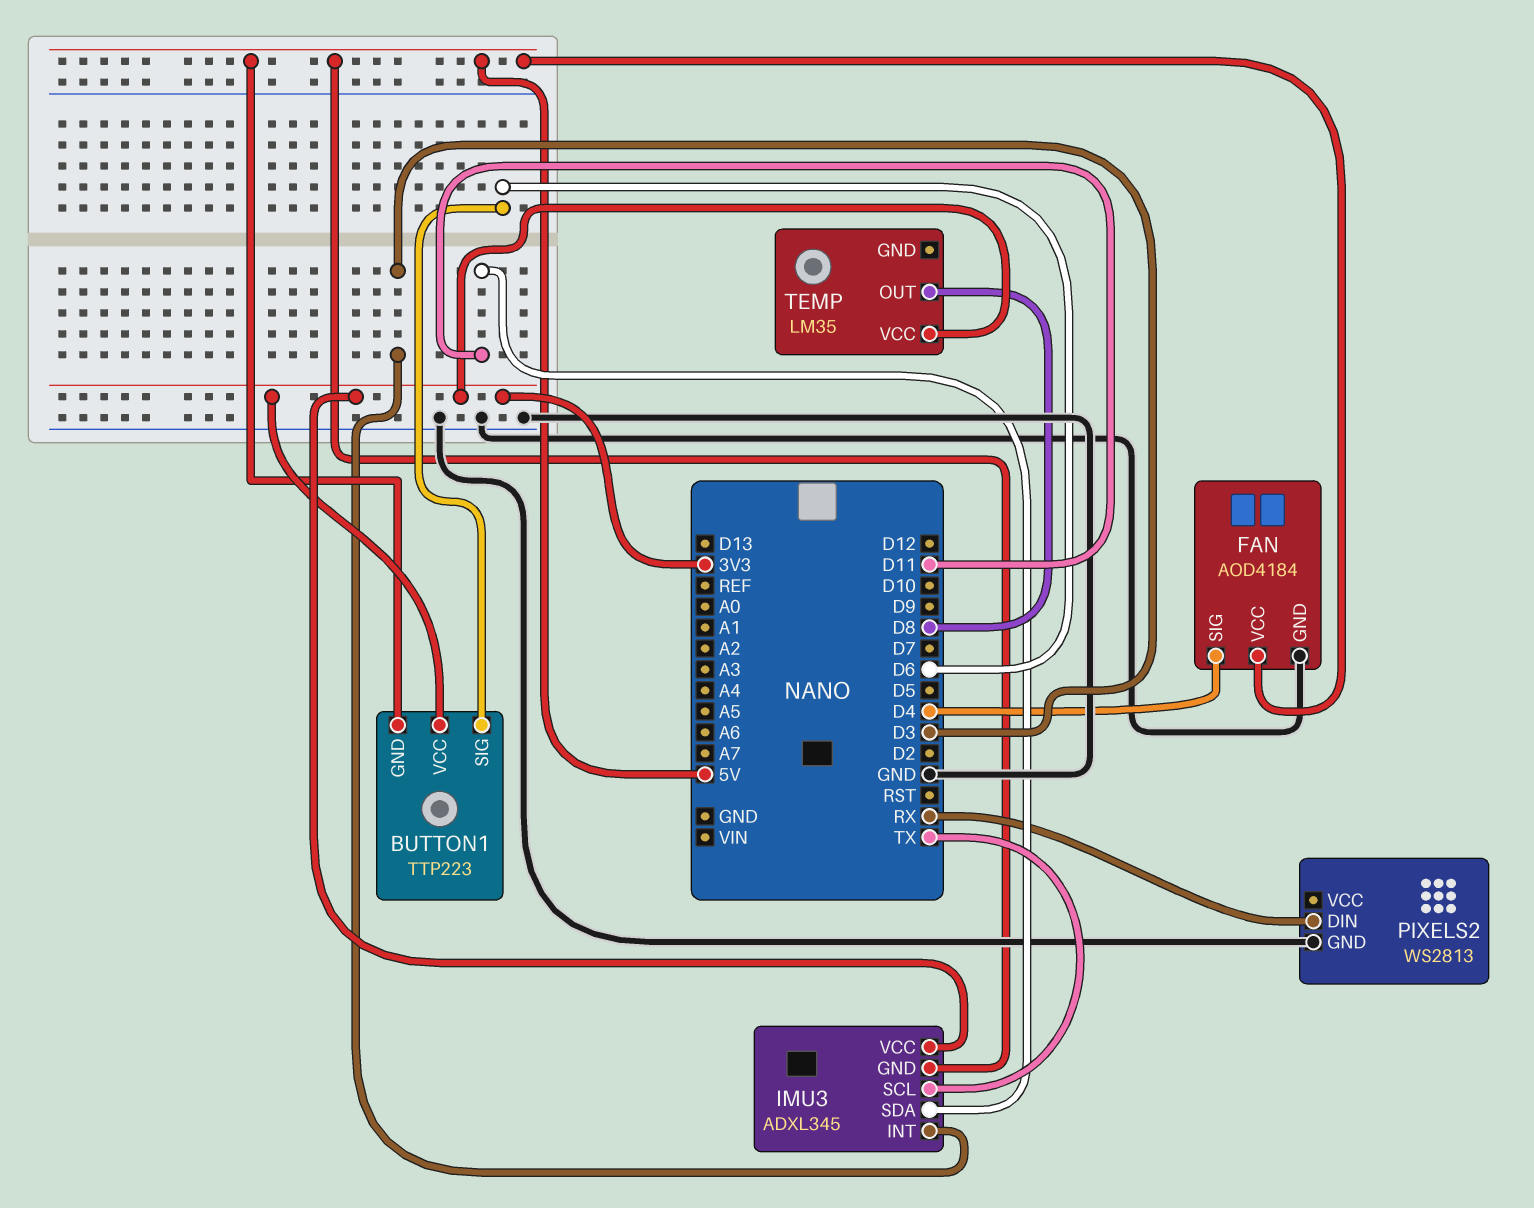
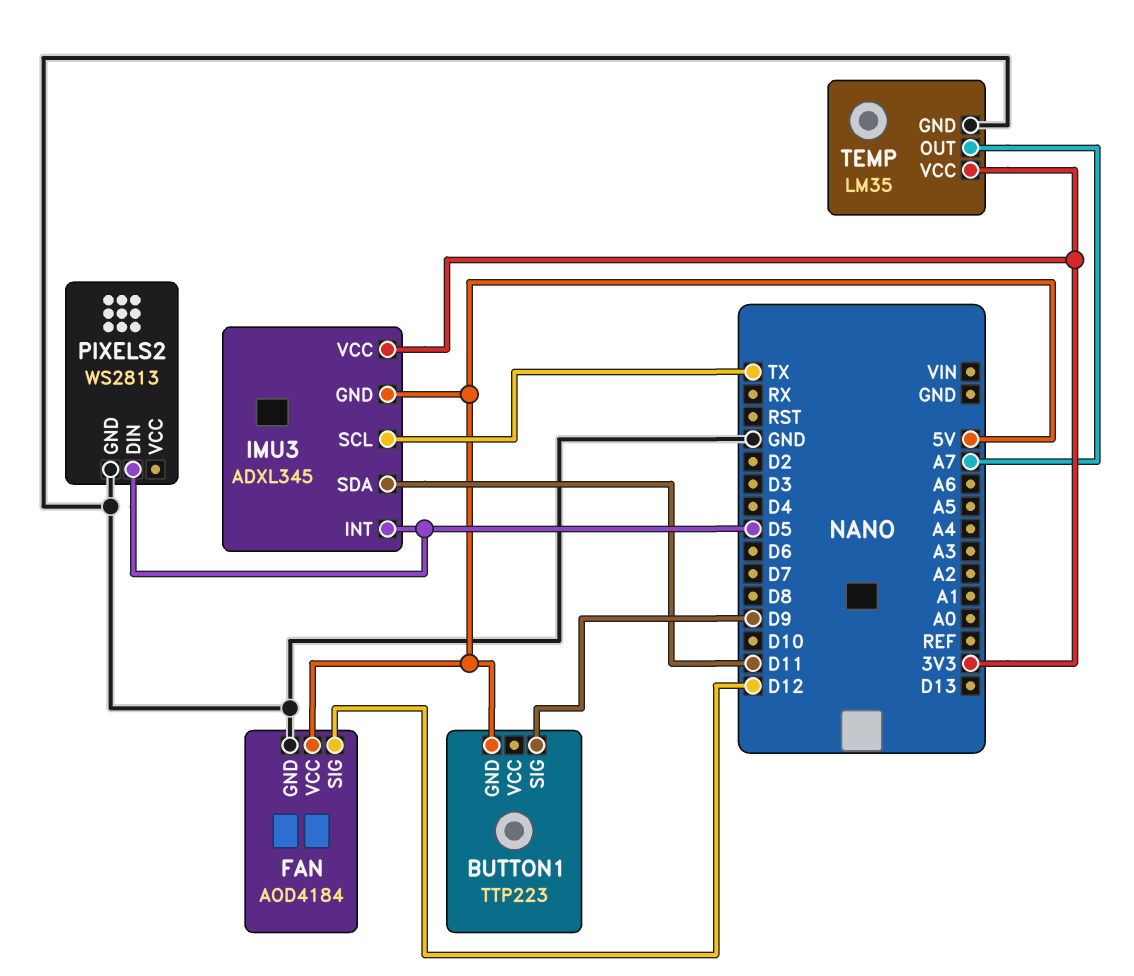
BUTTON1 pin SIG: D6 -> D9
BUTTON1 pin VCC: 3V3 -> none
FAN pin SIG: D4 -> D12
IMU3 pin INT: D3 -> D5
PIXELS2 pin DIN: RX -> D5
TEMP pin GND: none -> GND
TEMP pin OUT: D8 -> A7

